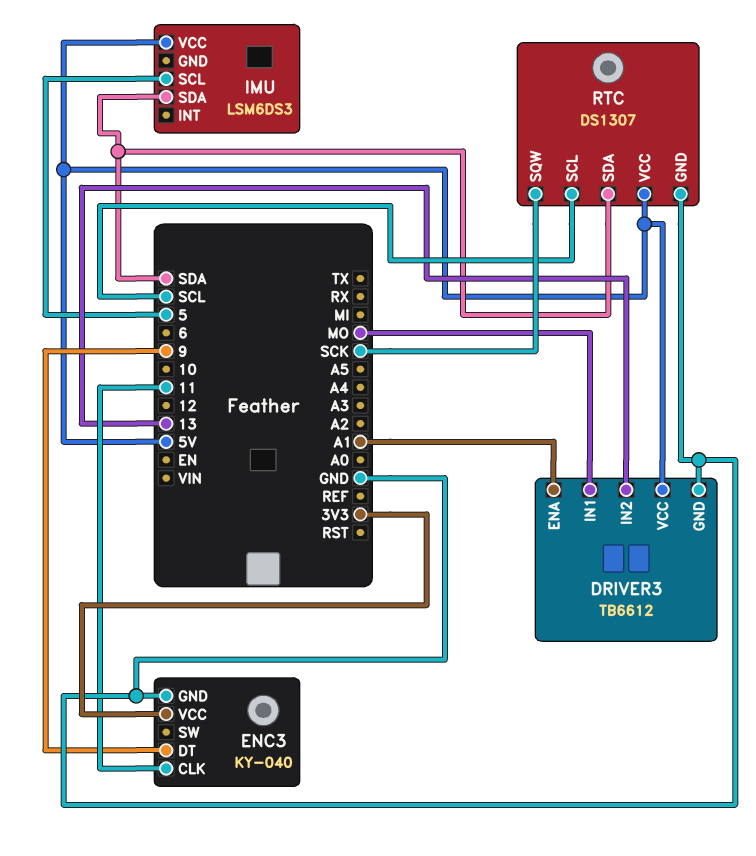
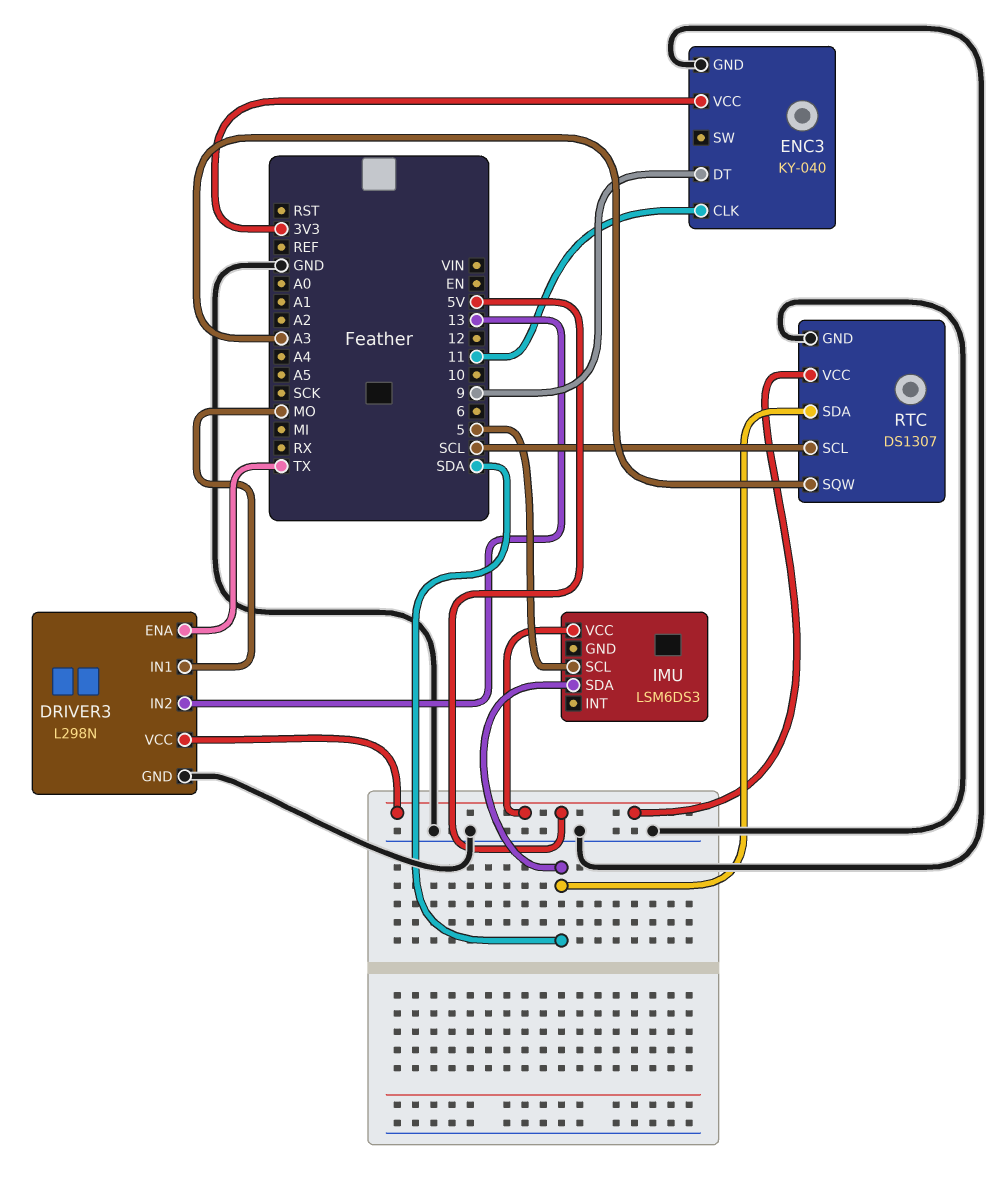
DRIVER3: TB6612 -> L298N
DRIVER3 pin ENA: A1 -> TX
RTC pin SQW: SCK -> A3

